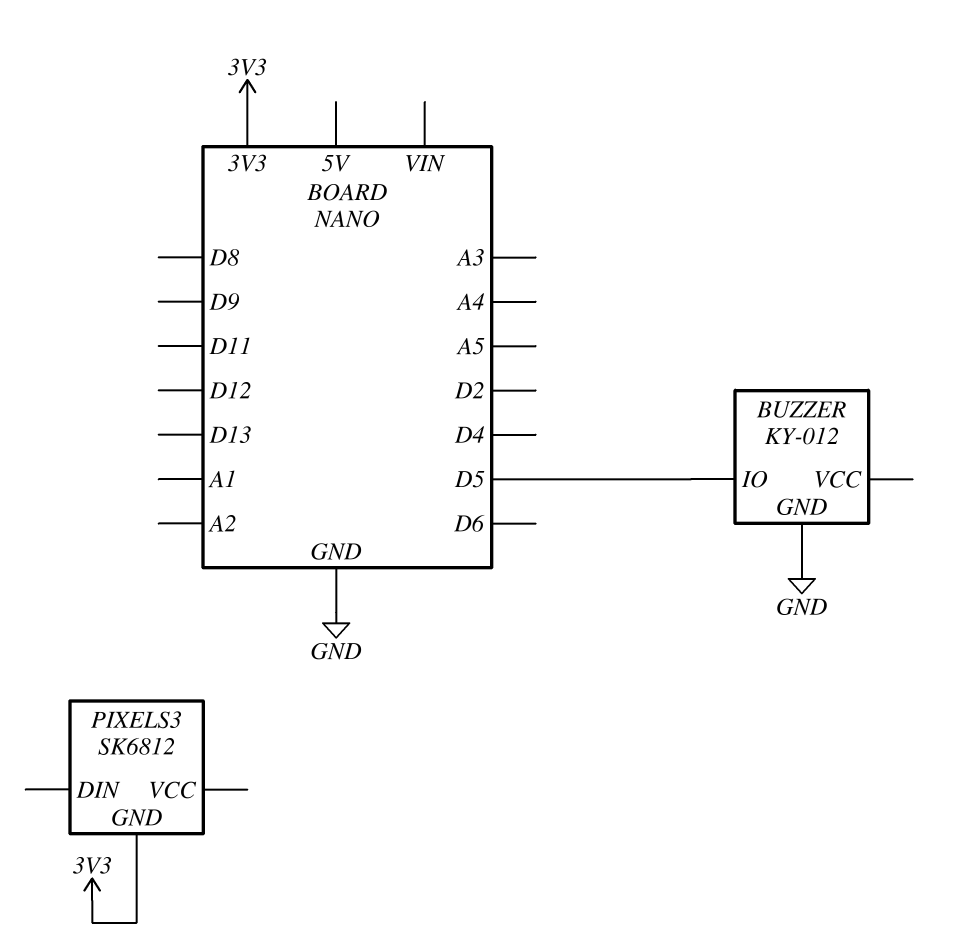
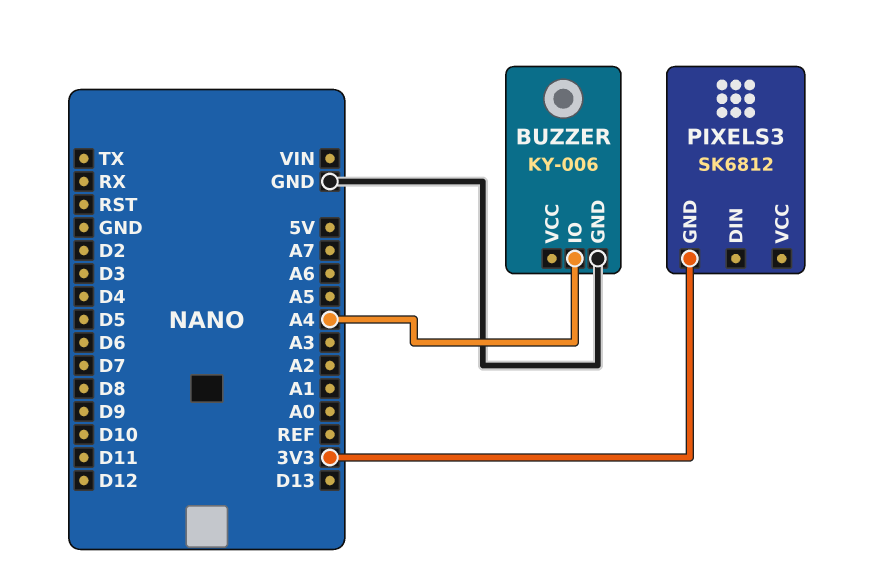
BUZZER: KY-012 -> KY-006
BUZZER pin IO: D5 -> A4

